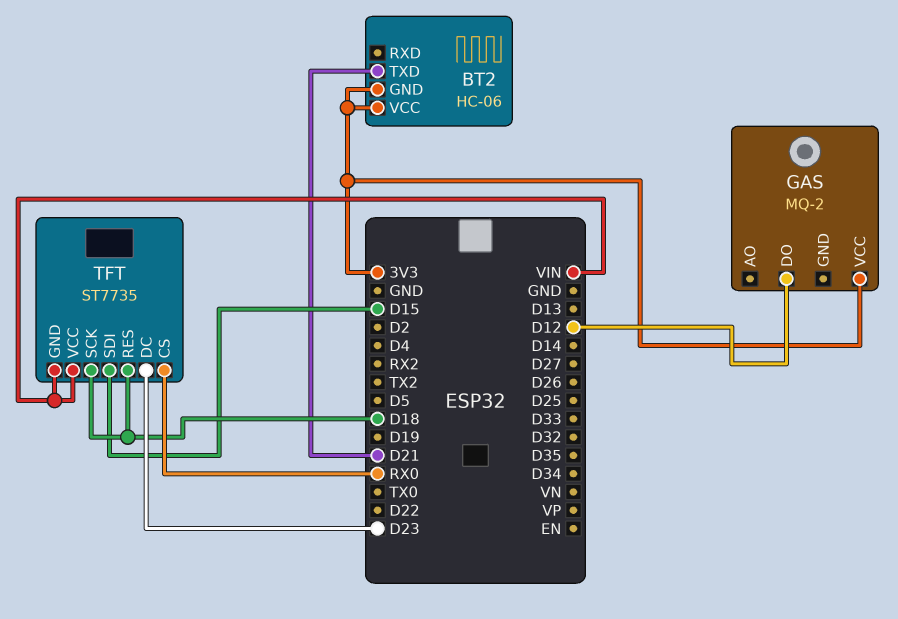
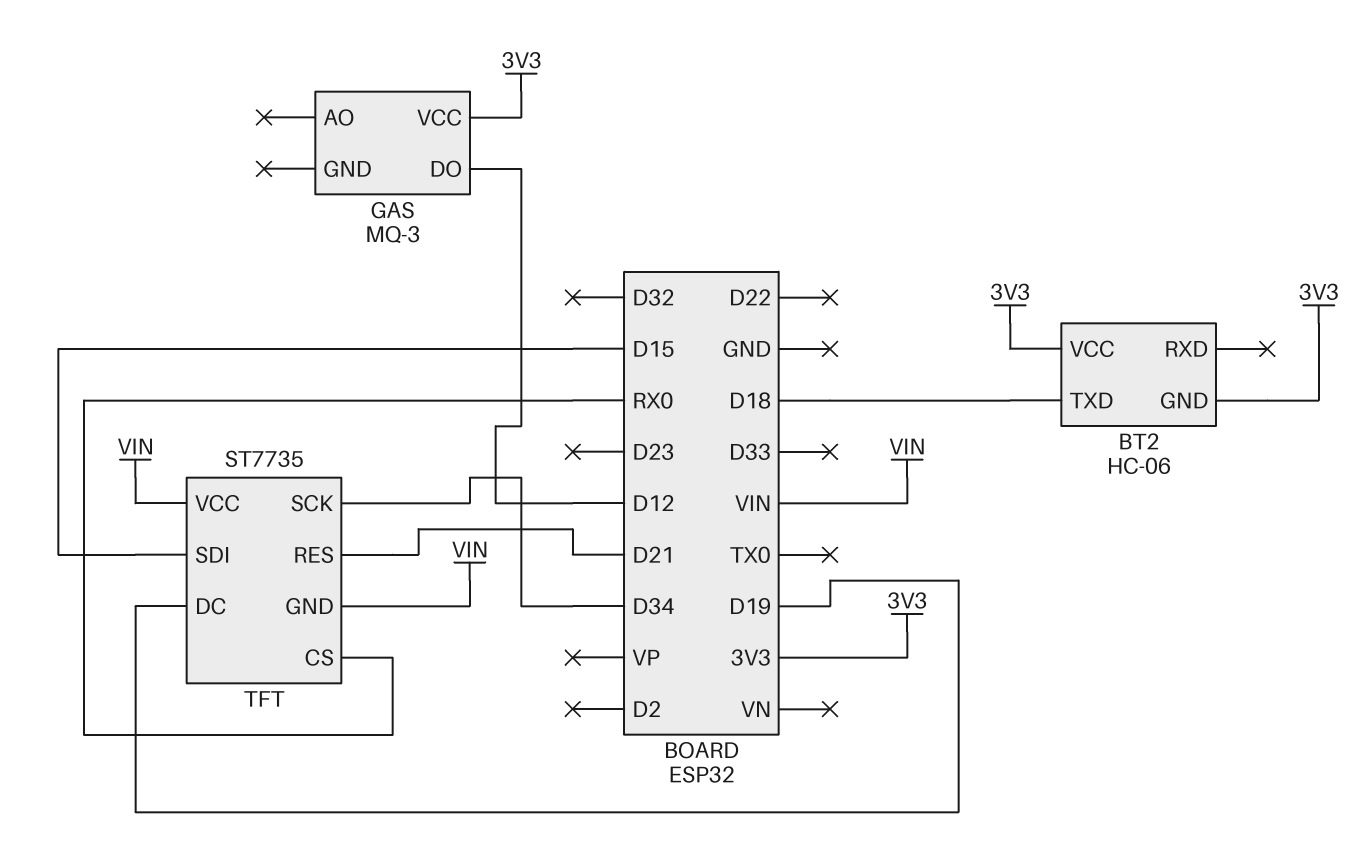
BT2 pin TXD: D21 -> D18
GAS: MQ-2 -> MQ-3
TFT pin DC: D23 -> D19
TFT pin RES: D18 -> D21
TFT pin SCK: D18 -> D34

